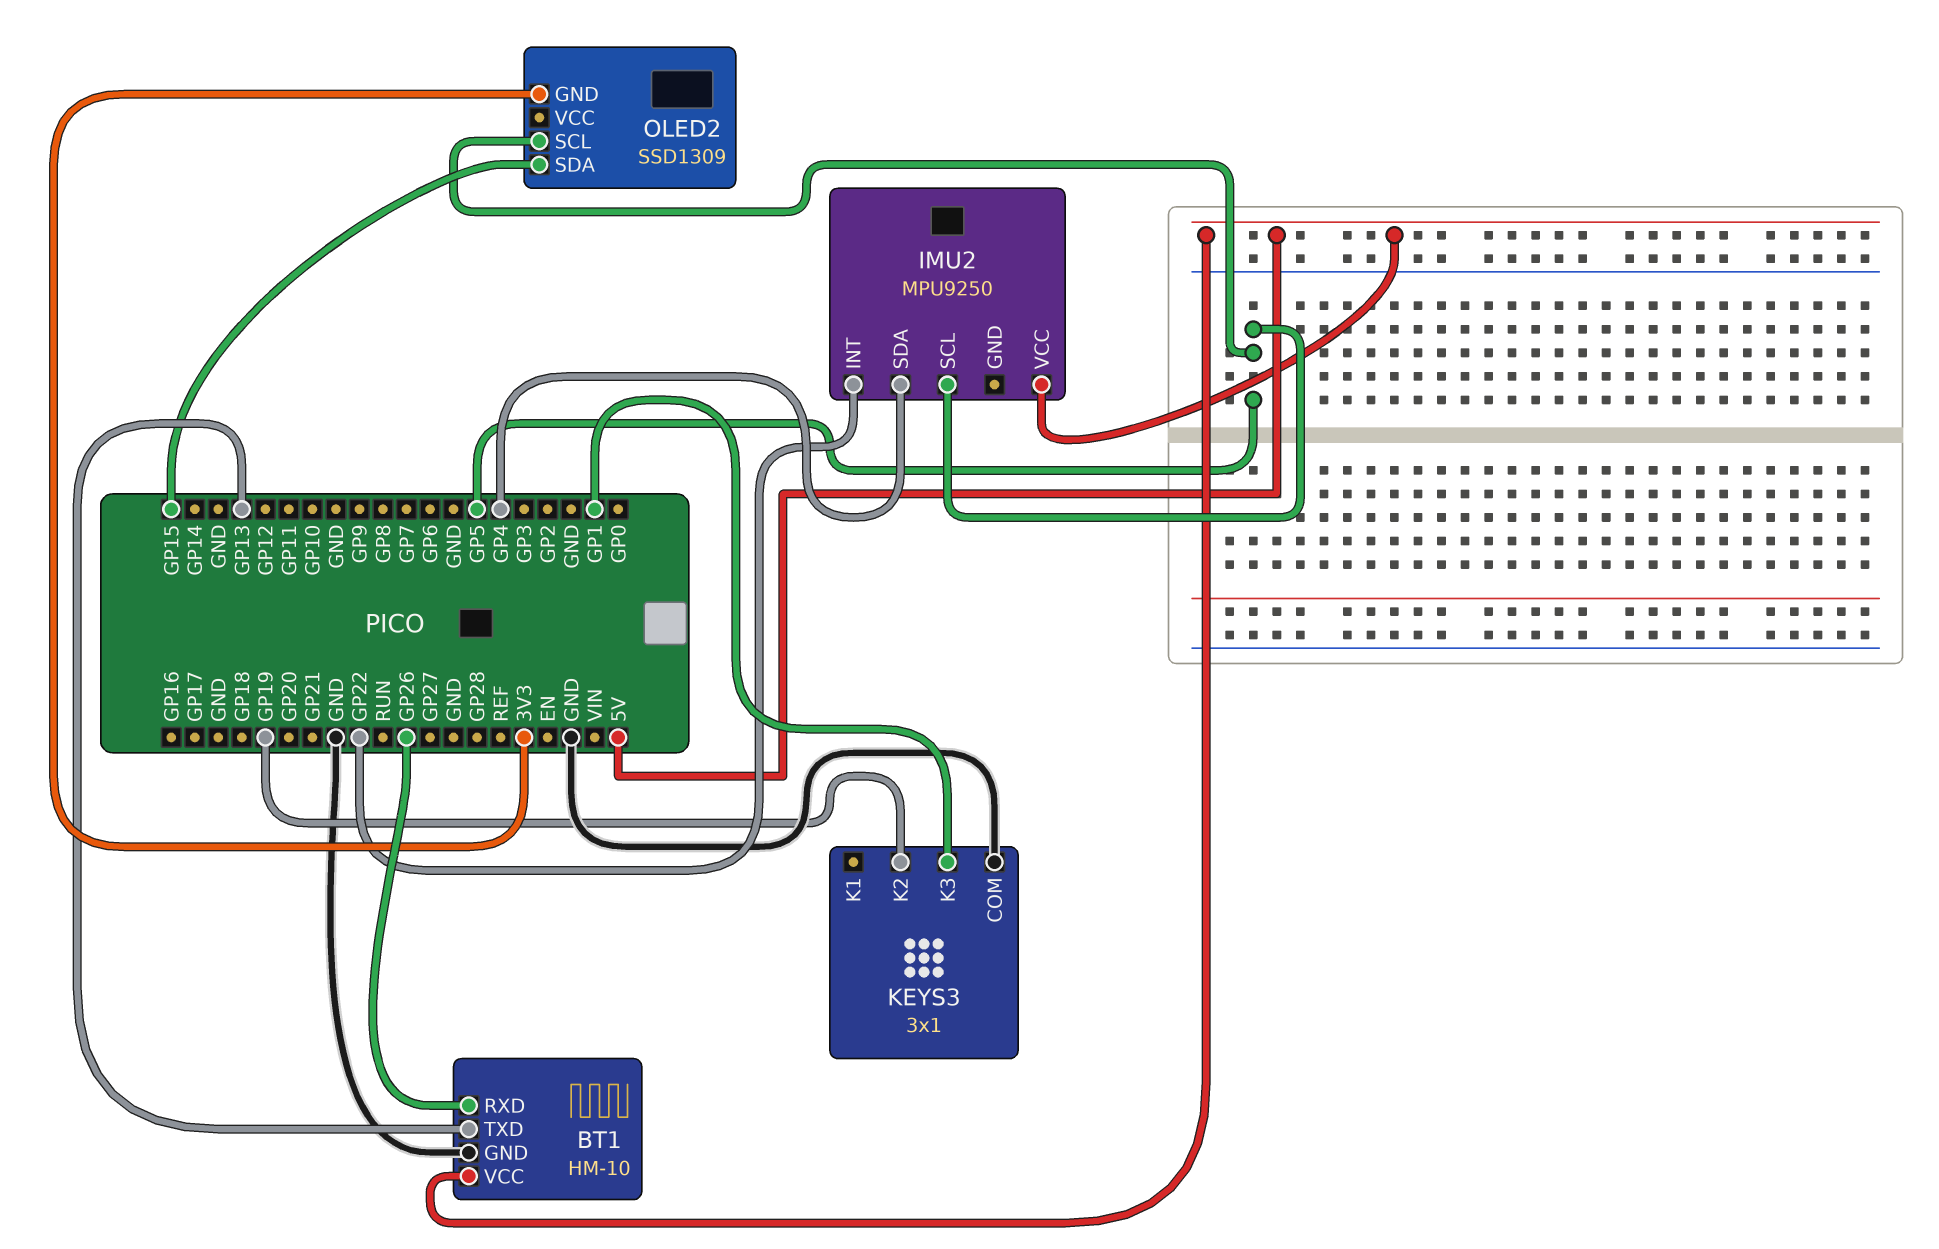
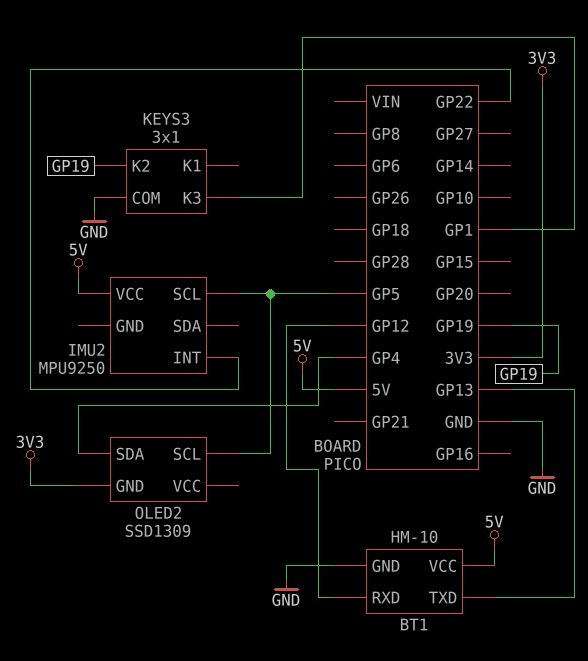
BT1 pin RXD: GP26 -> GP12
IMU2 pin SDA: GP4 -> none
OLED2 pin SDA: GP15 -> GP4

